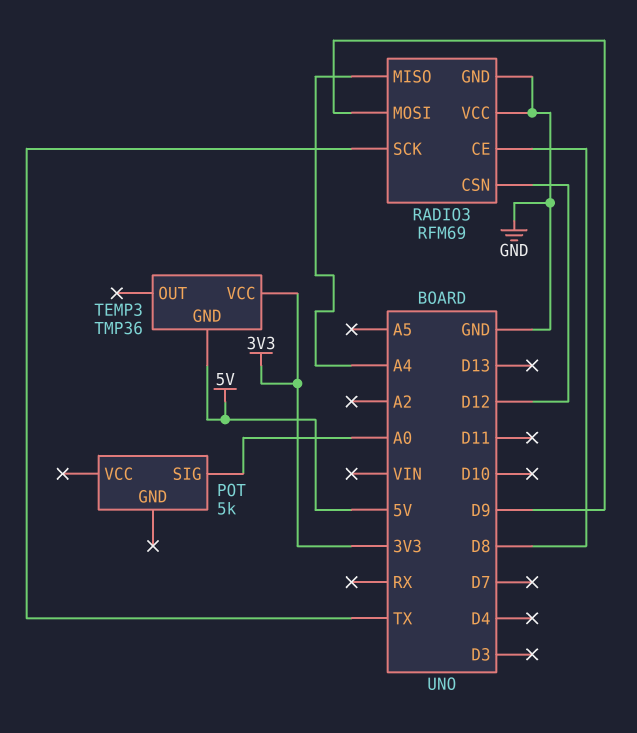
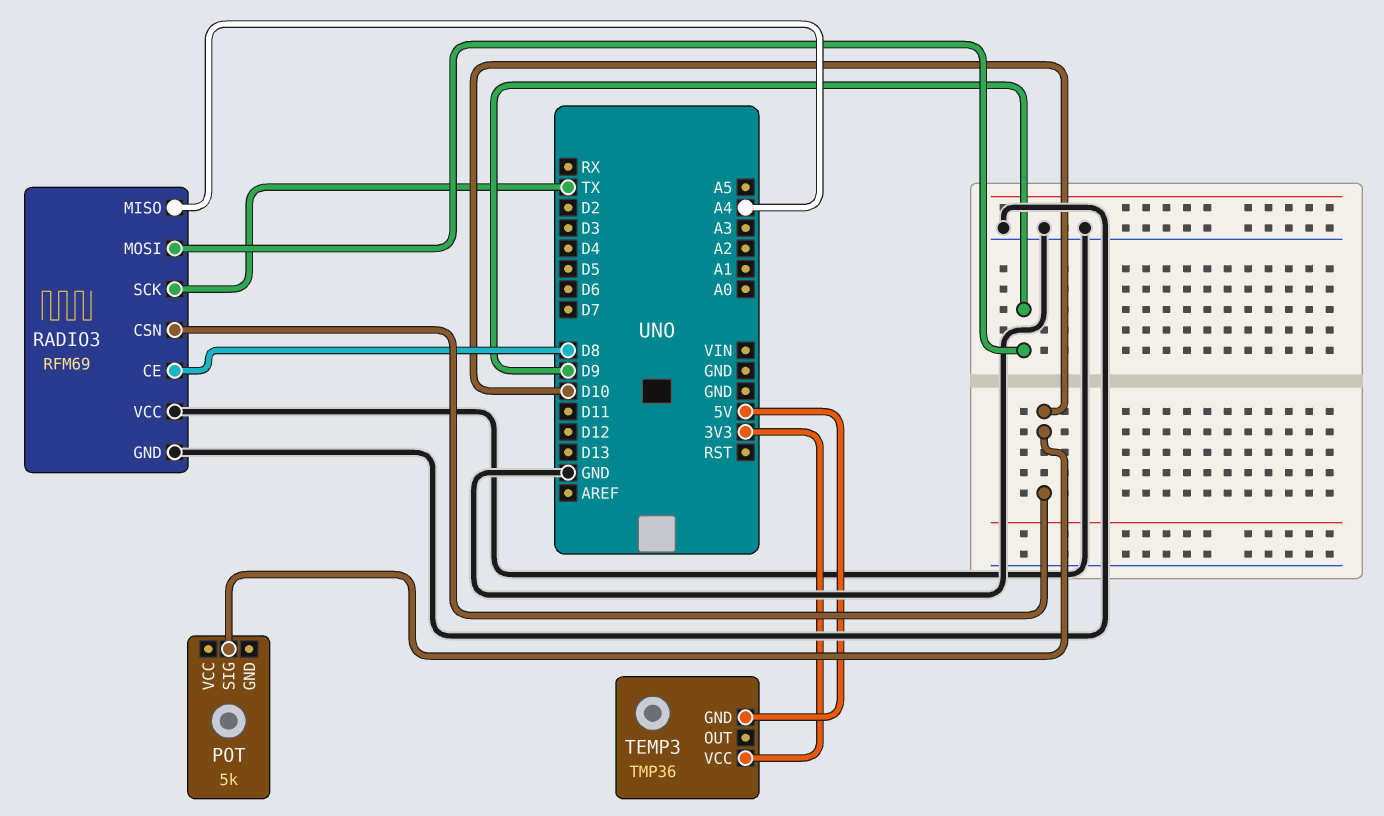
POT pin SIG: A0 -> D10
RADIO3 pin CSN: D12 -> D10

